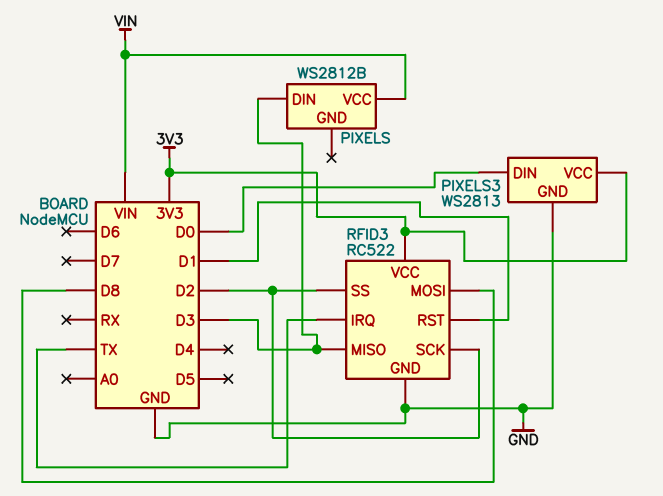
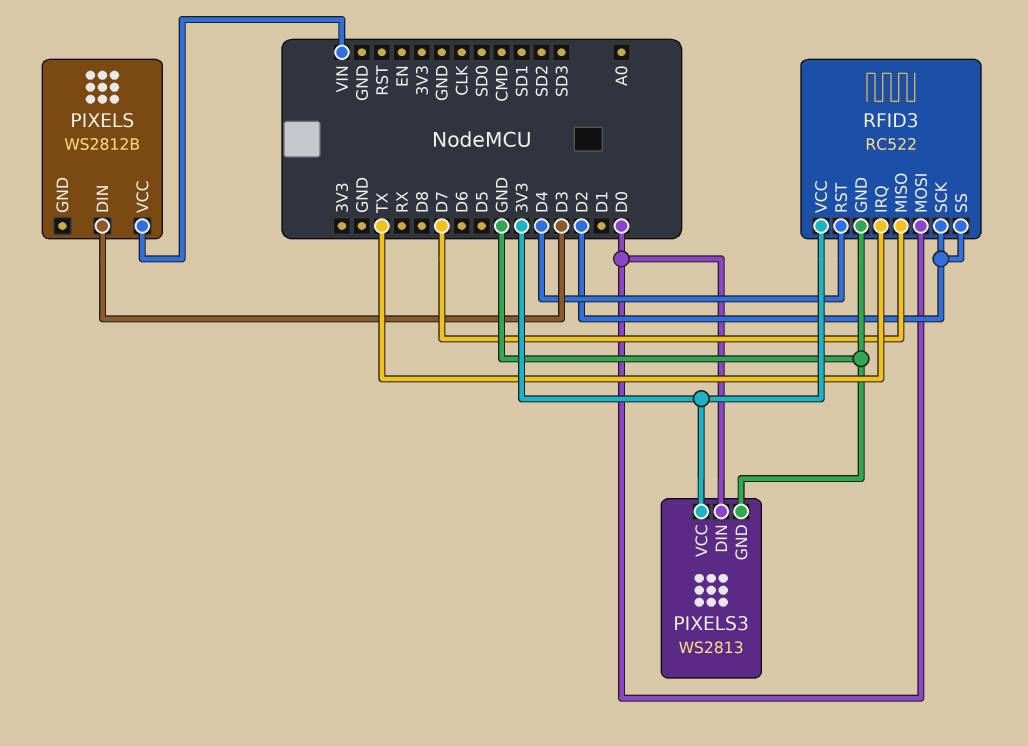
RFID3 pin MISO: D3 -> D7
RFID3 pin MOSI: D8 -> D0
RFID3 pin RST: D1 -> D4

